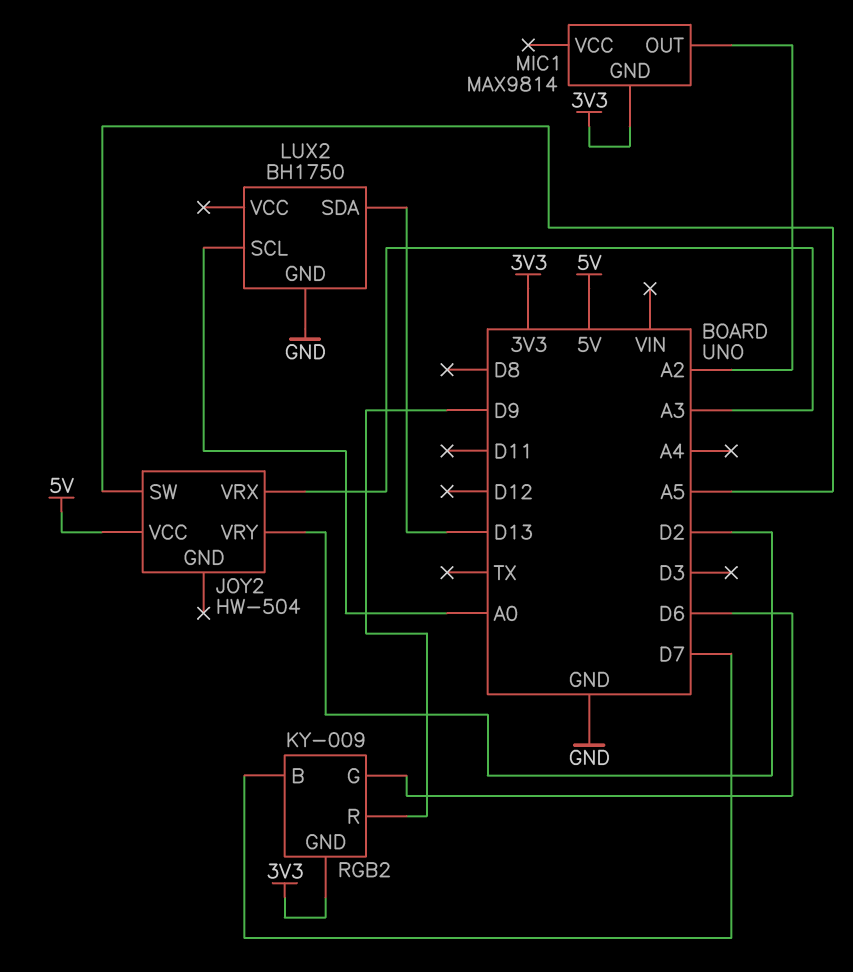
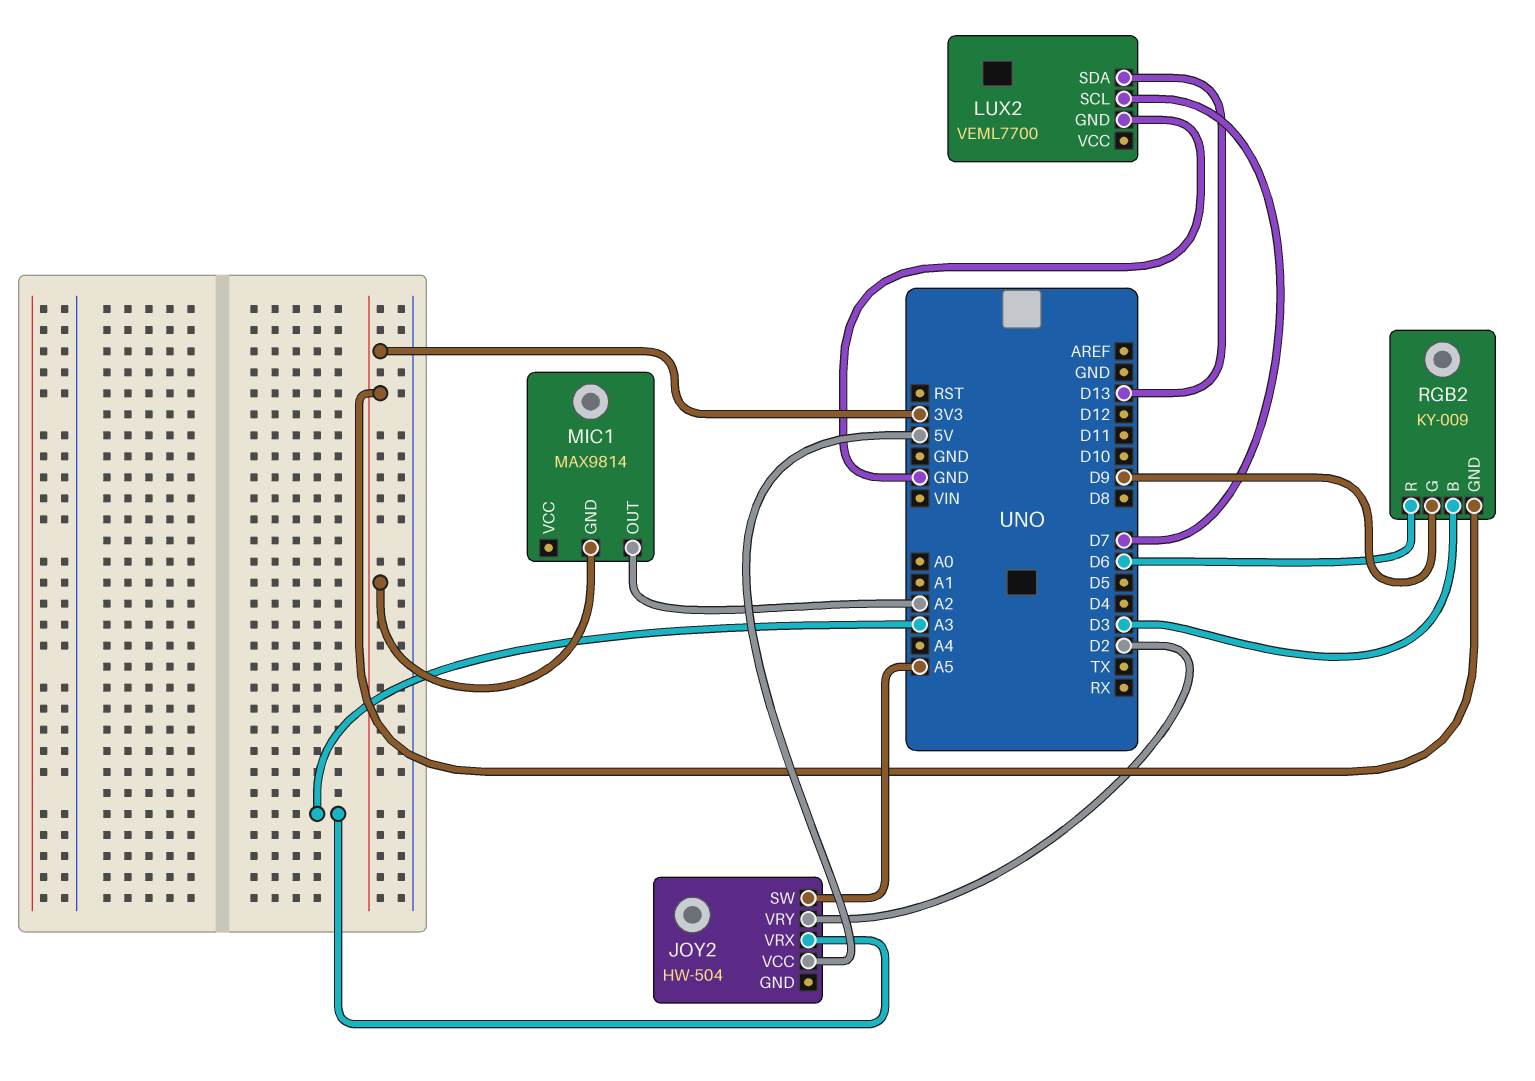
LUX2: BH1750 -> VEML7700
LUX2 pin SCL: A0 -> D7
RGB2 pin B: D7 -> D3
RGB2 pin G: D6 -> D9
RGB2 pin R: D9 -> D6

